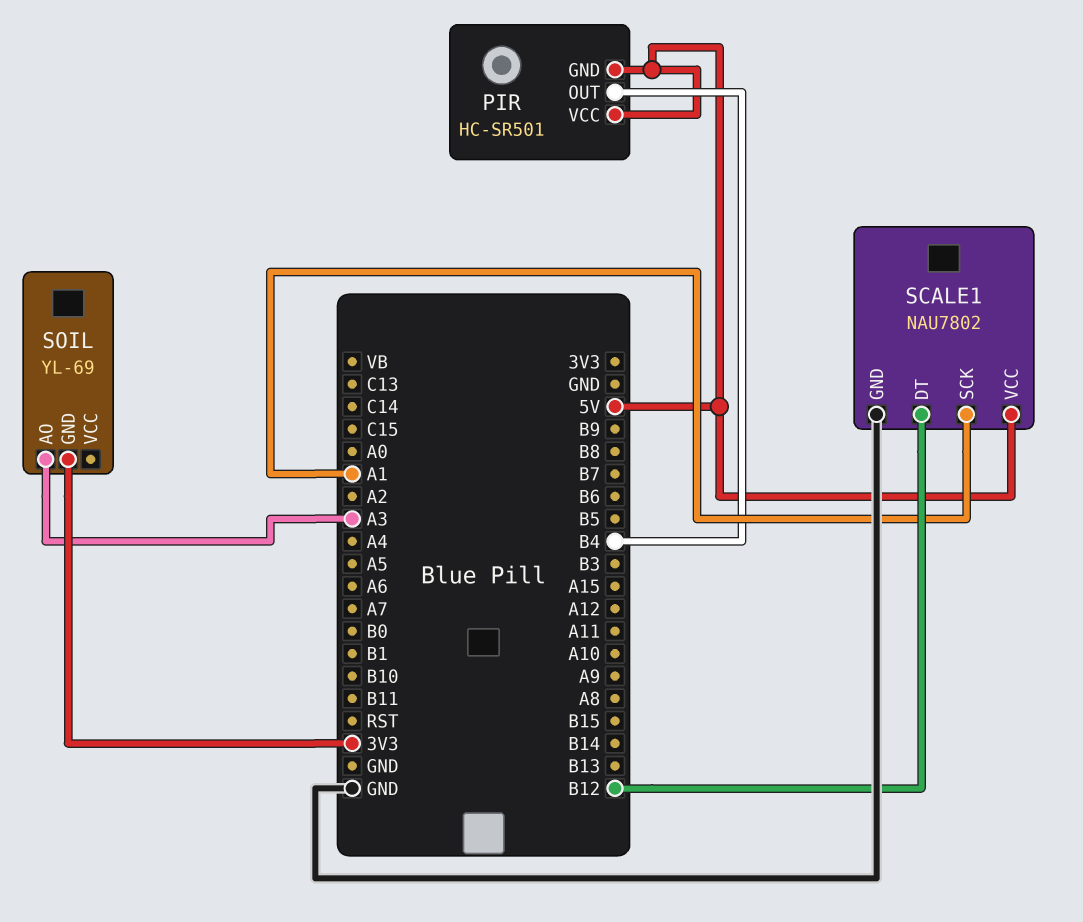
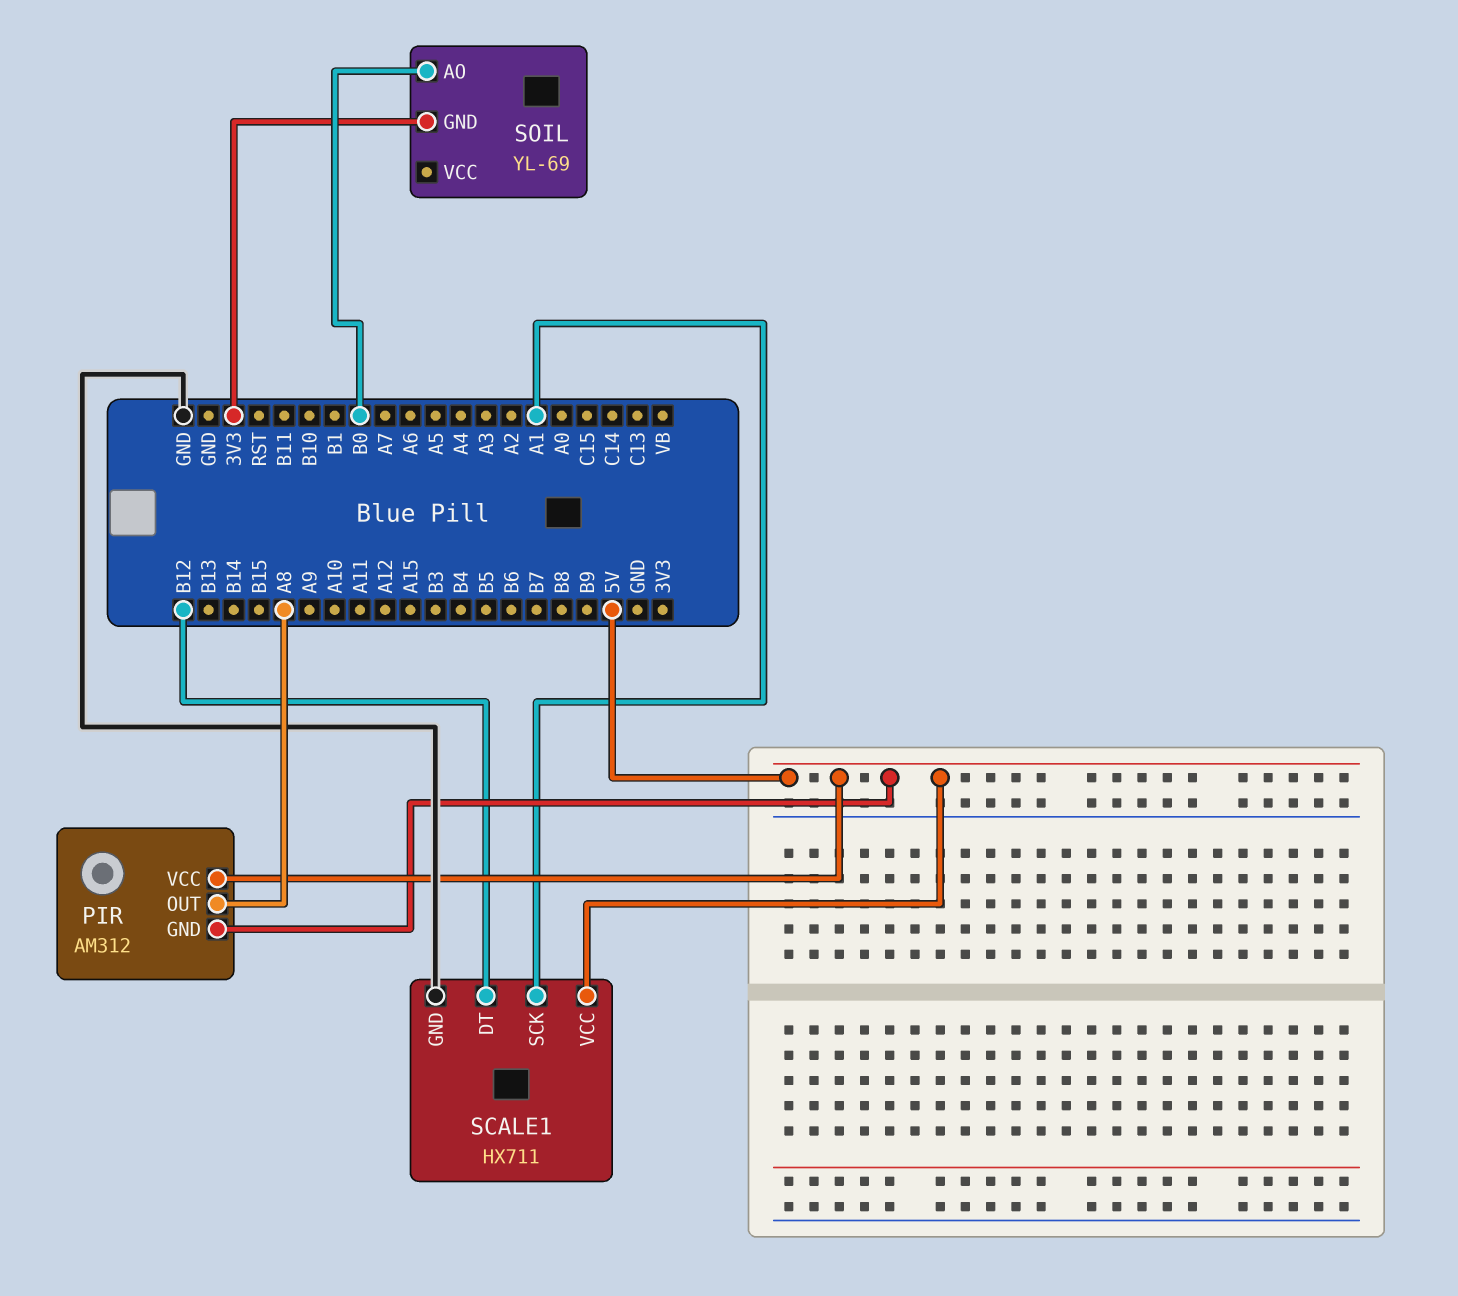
PIR: HC-SR501 -> AM312
PIR pin OUT: B4 -> A8
SCALE1: NAU7802 -> HX711
SOIL pin AO: A3 -> B0

